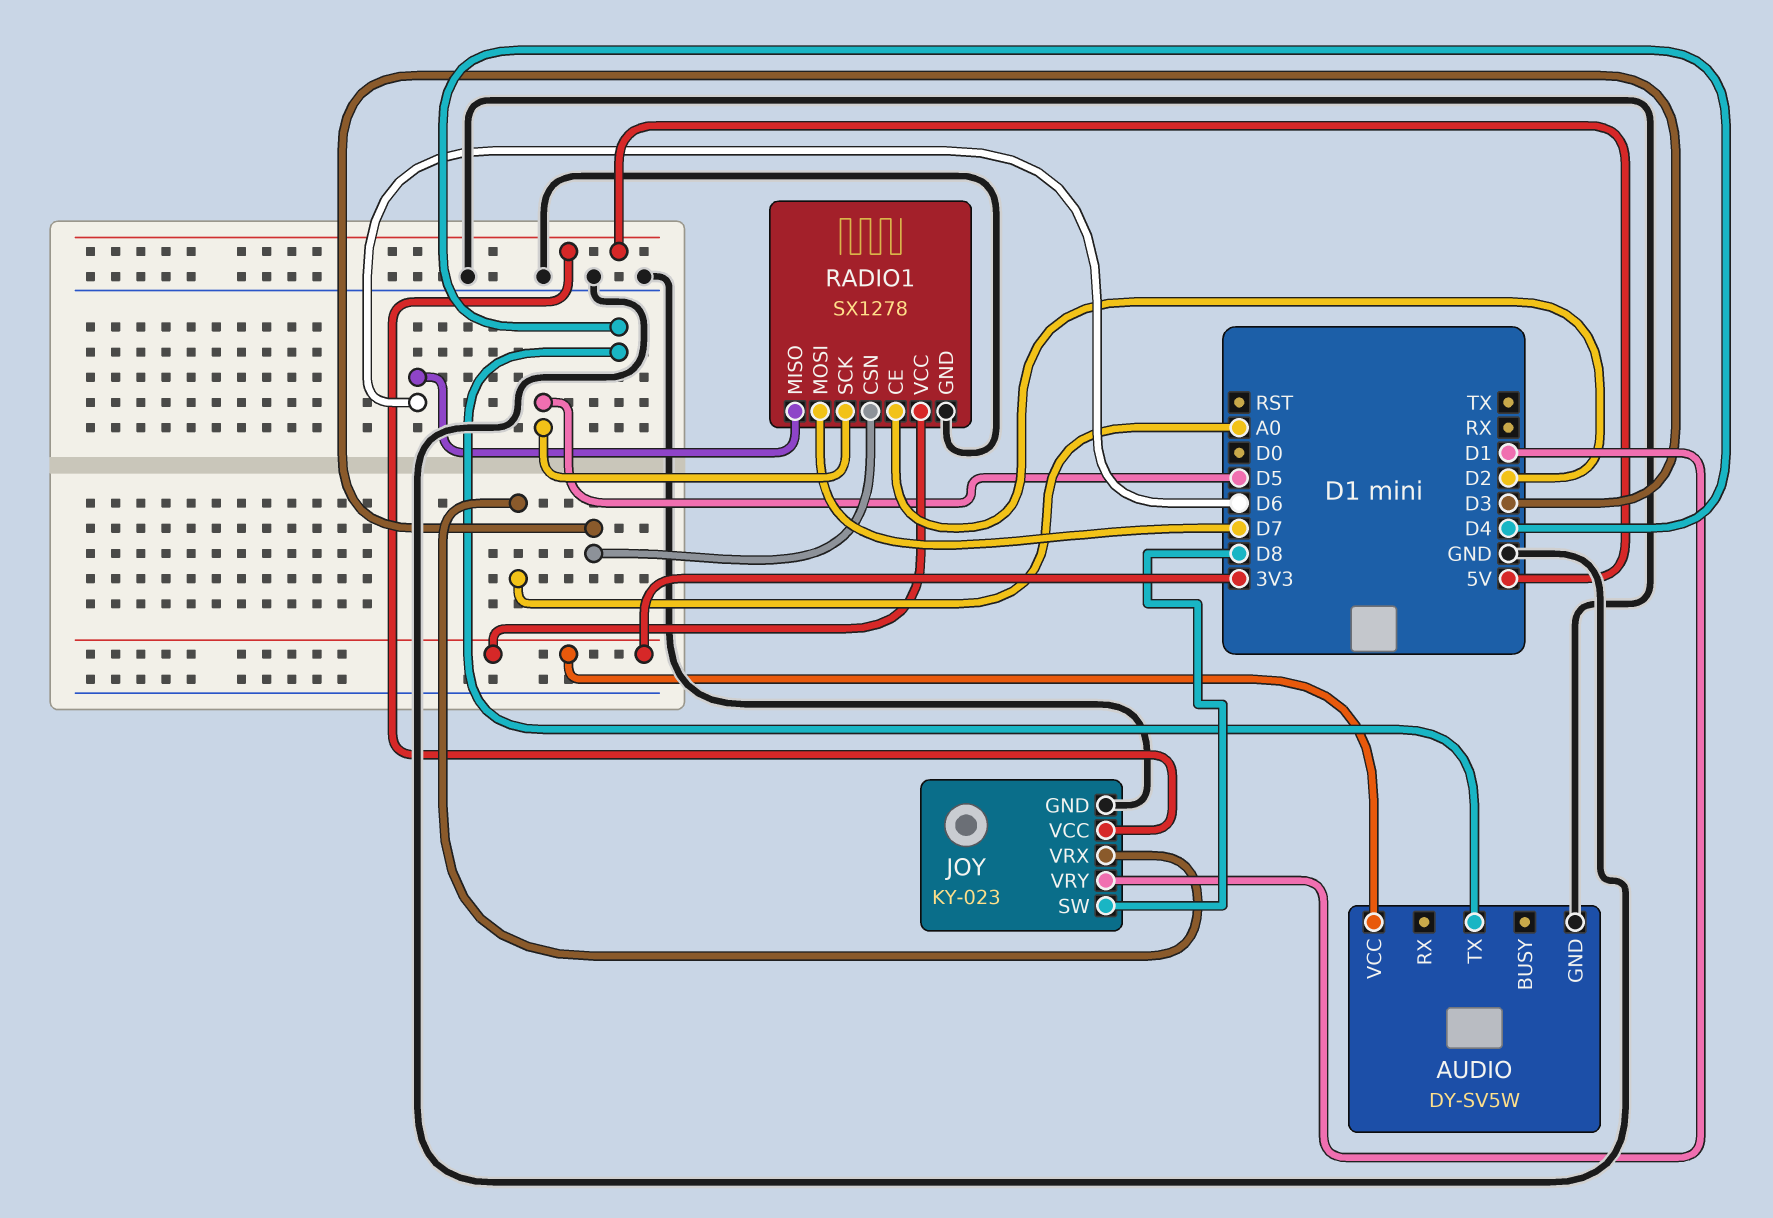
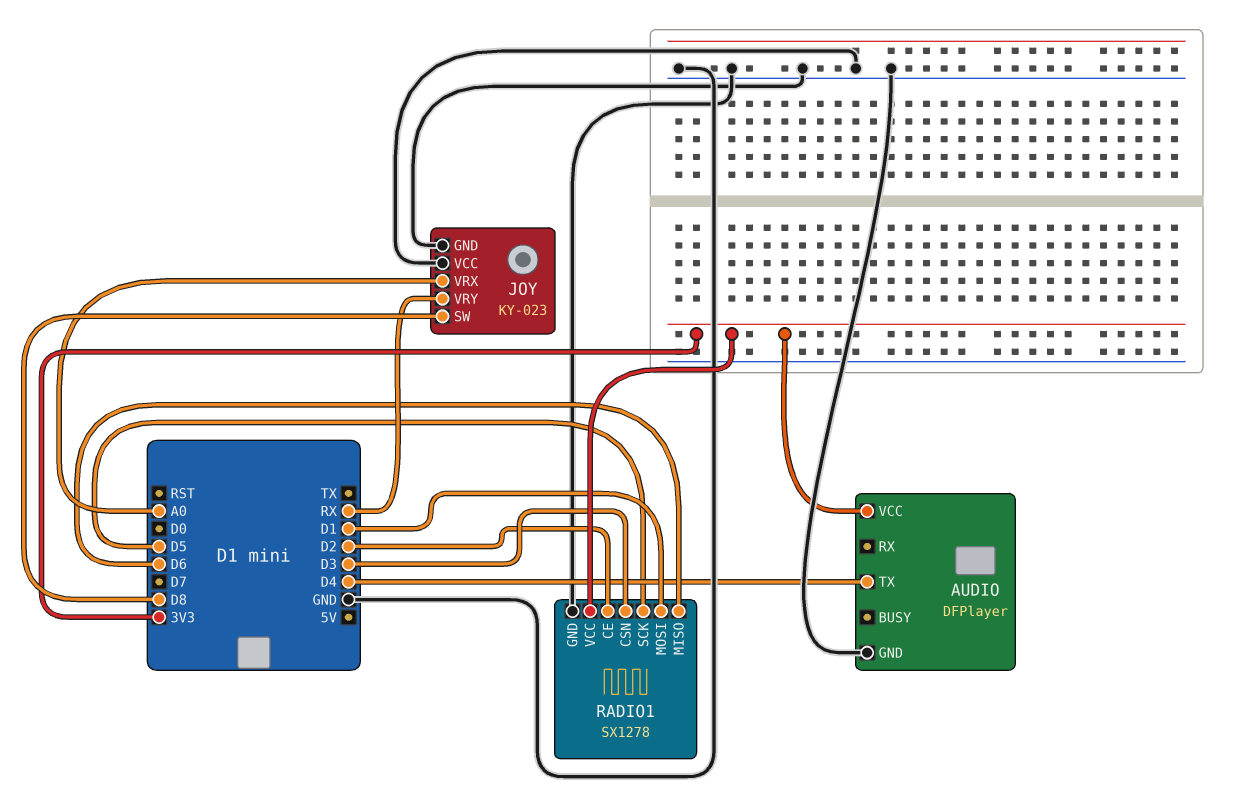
AUDIO: DY-SV5W -> DFPlayer
JOY pin VCC: 5V -> GND
JOY pin VRY: D1 -> RX
RADIO1 pin MOSI: D7 -> D1

